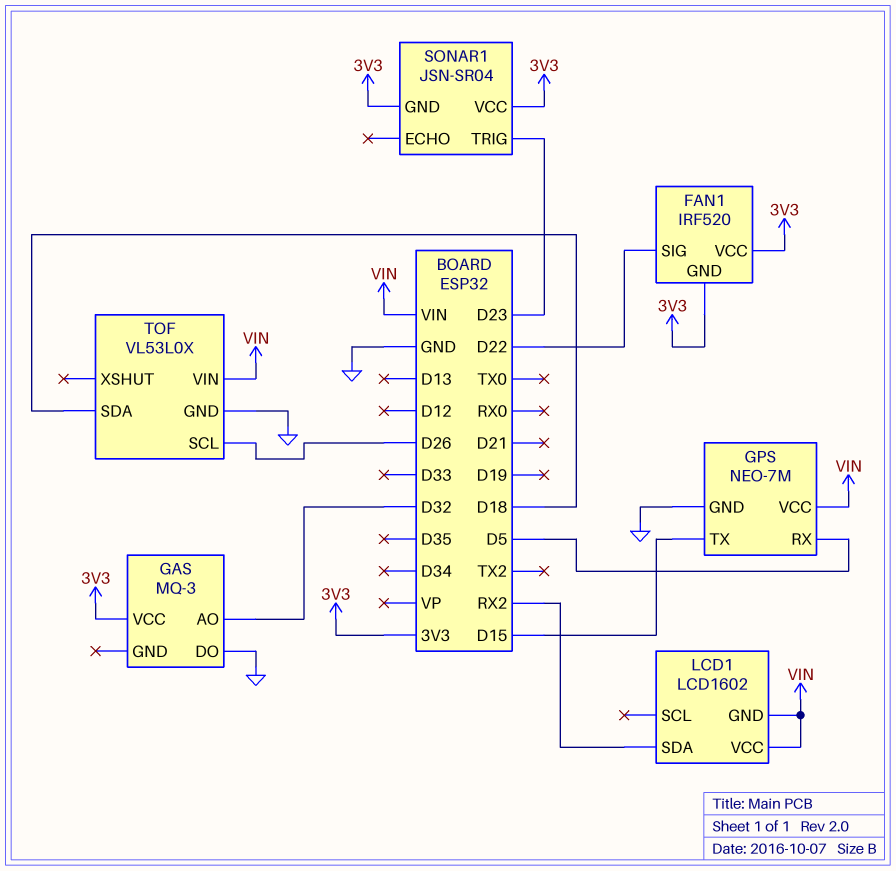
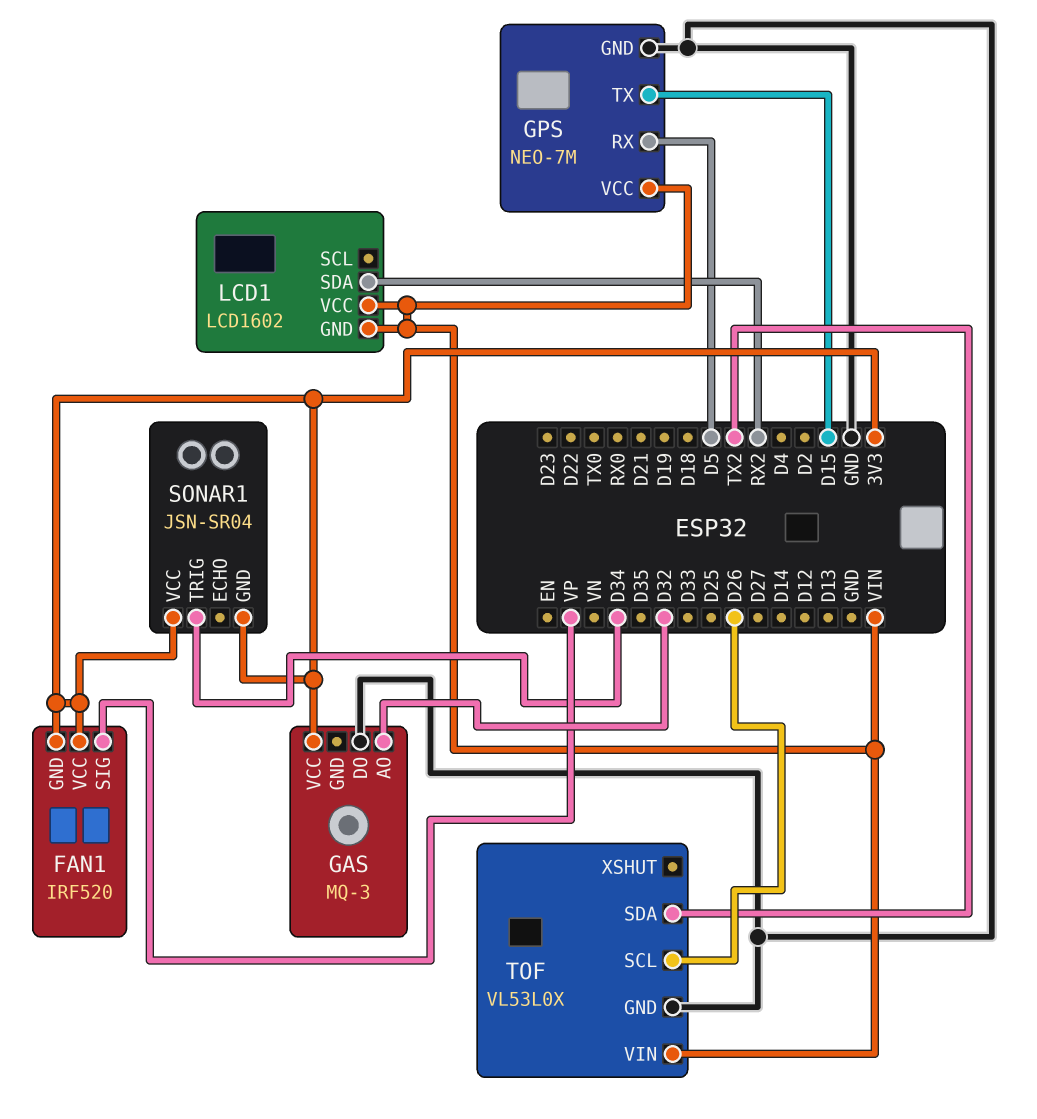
FAN1 pin SIG: D22 -> VP
SONAR1 pin TRIG: D23 -> D34
TOF pin SDA: D18 -> TX2

